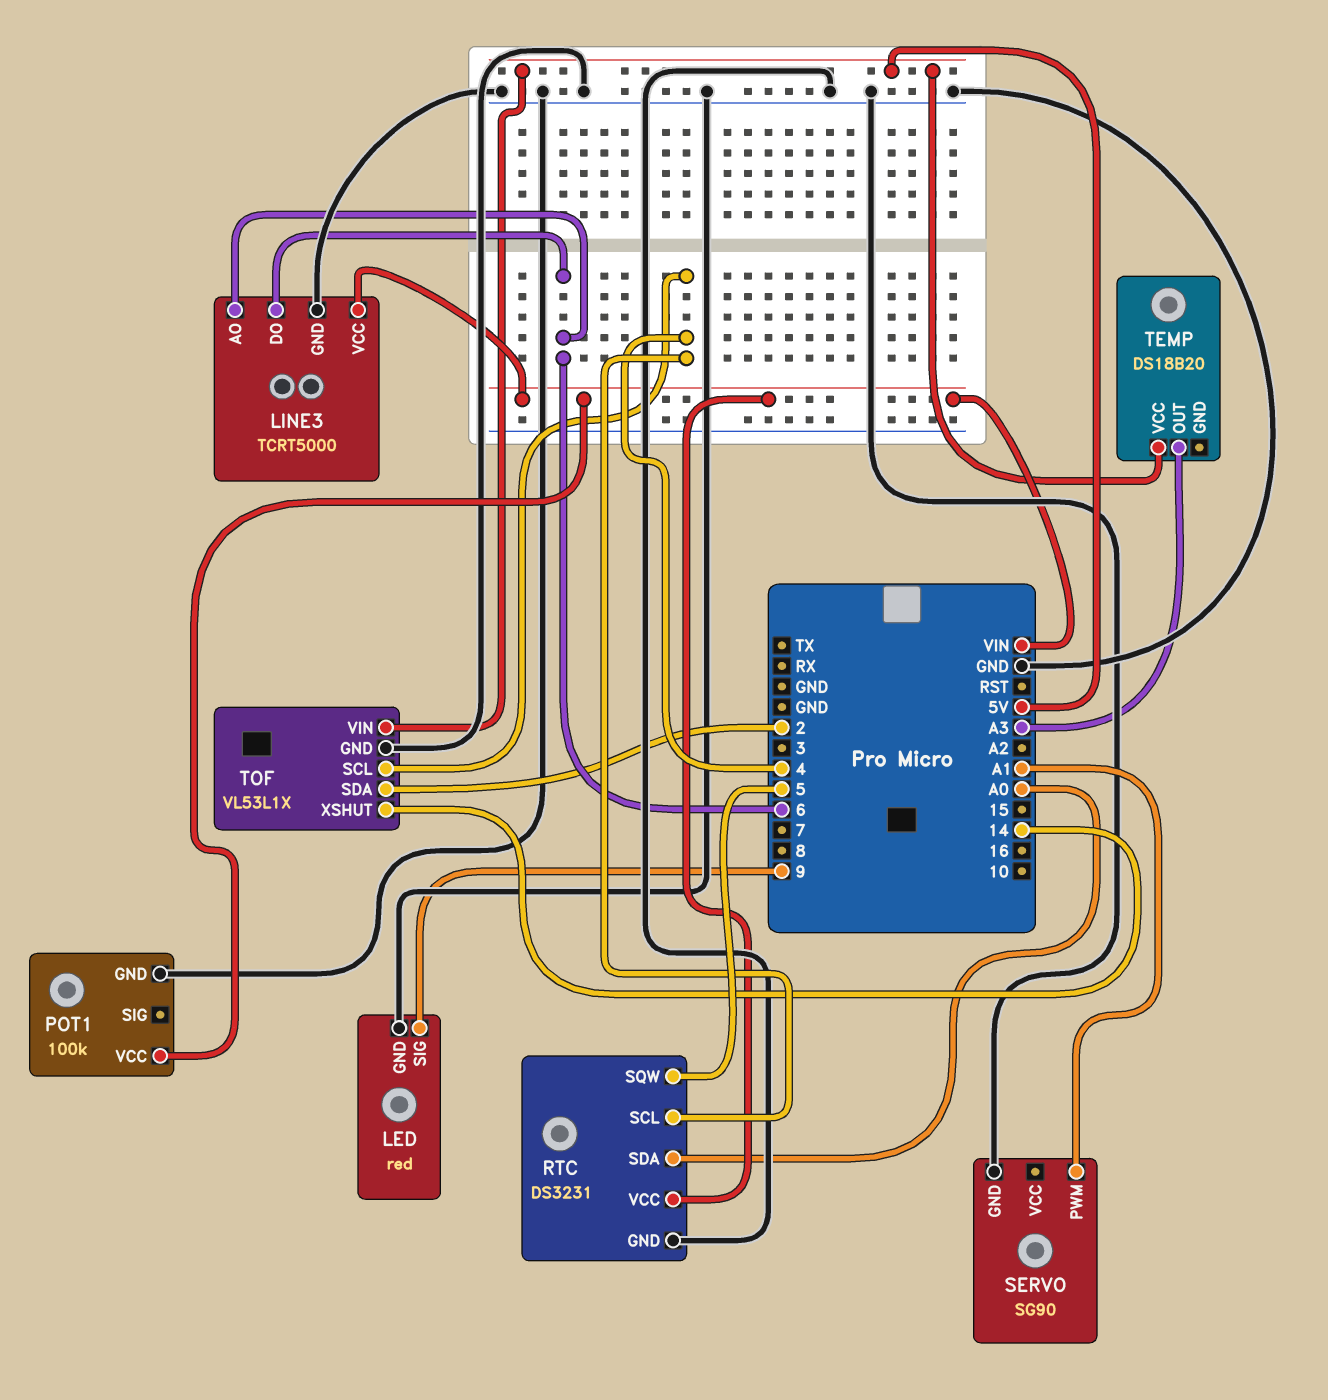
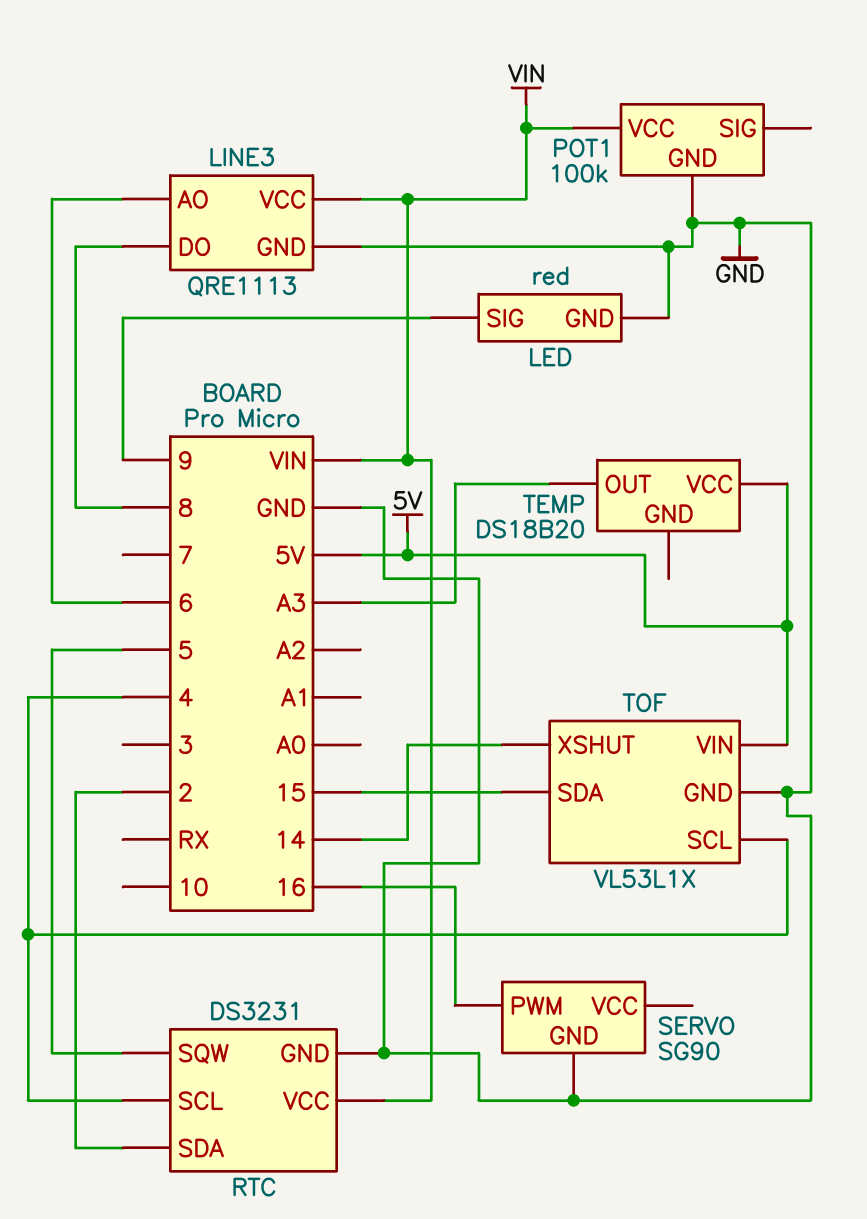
LINE3: TCRT5000 -> QRE1113
LINE3 pin DO: 6 -> 8
RTC pin SDA: A0 -> 2
SERVO pin PWM: A1 -> 16
TOF pin SDA: 2 -> 15

